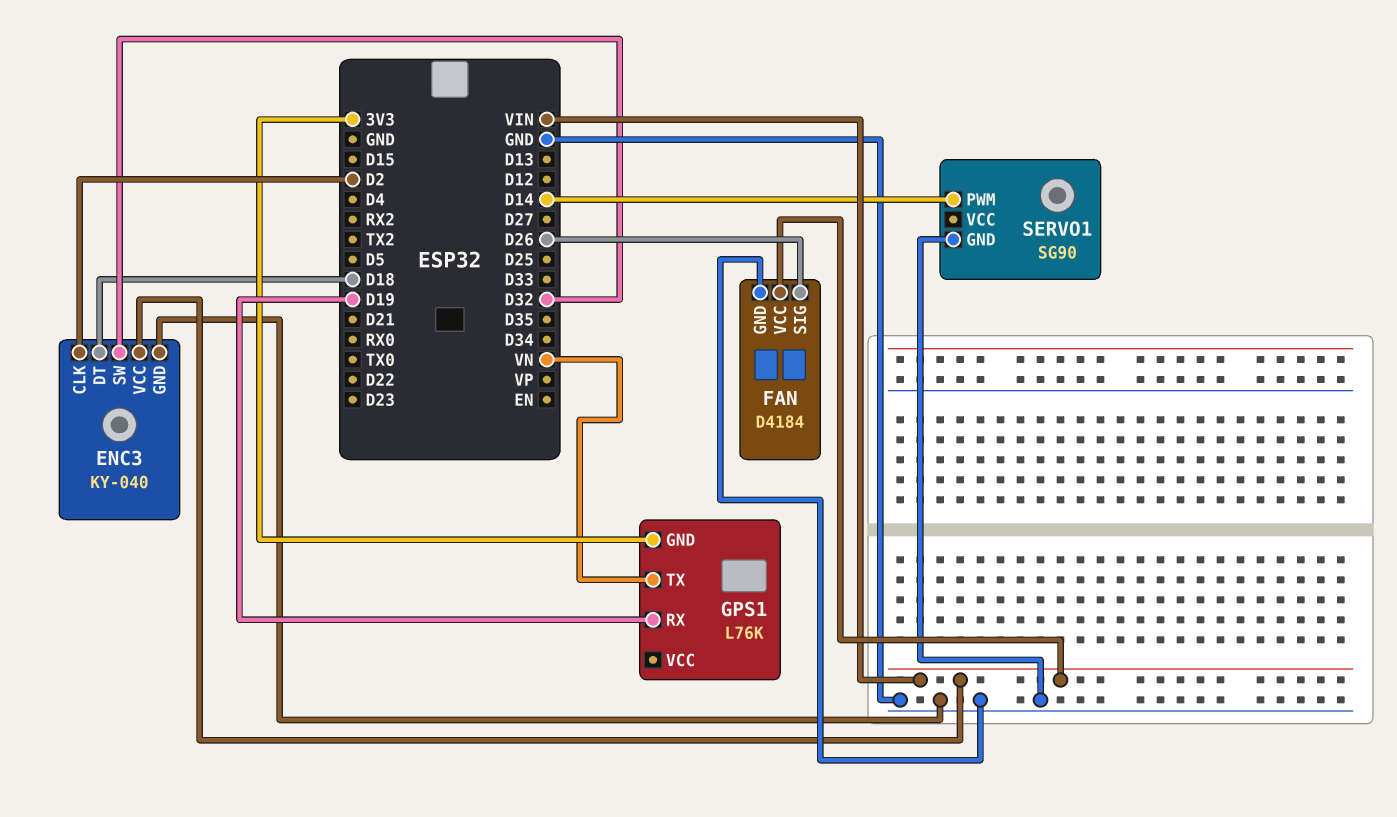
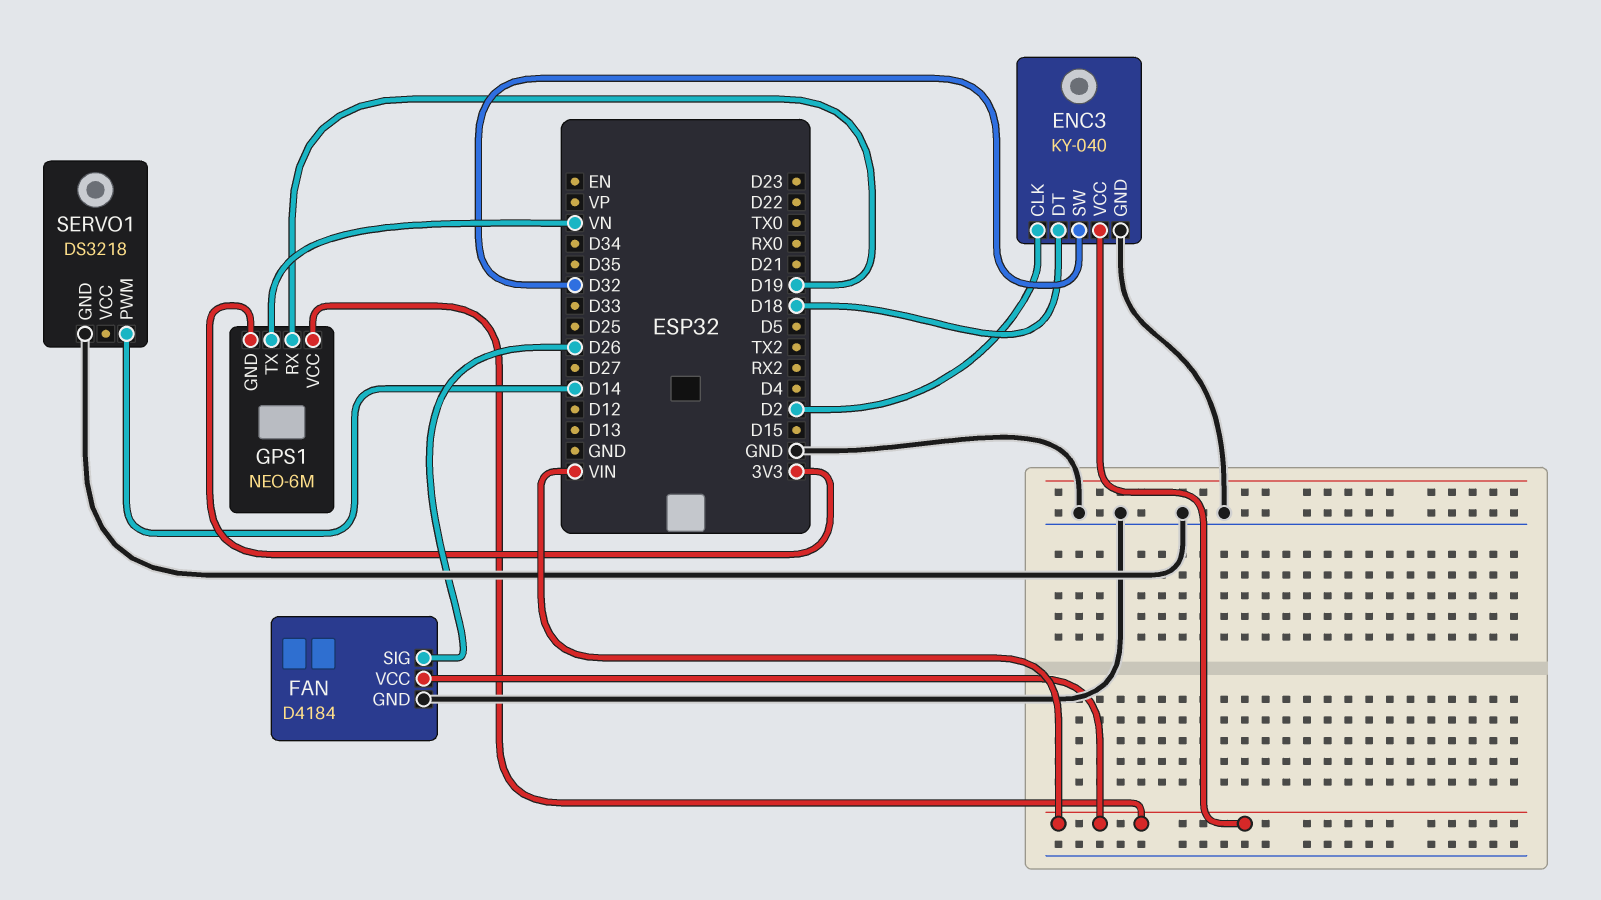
GPS1: L76K -> NEO-6M
GPS1 pin VCC: none -> VIN
SERVO1: SG90 -> DS3218

